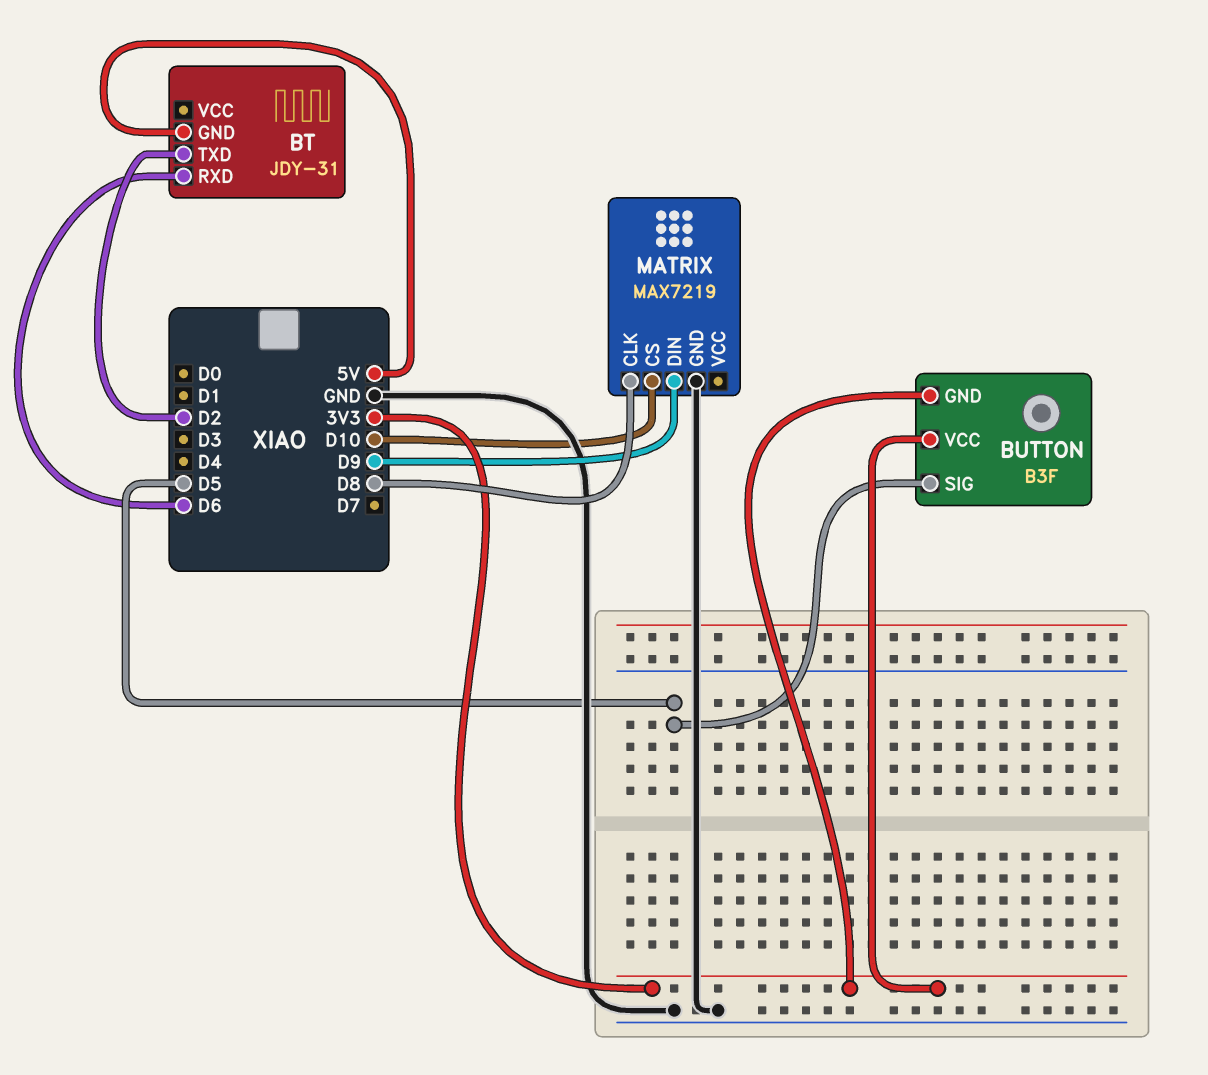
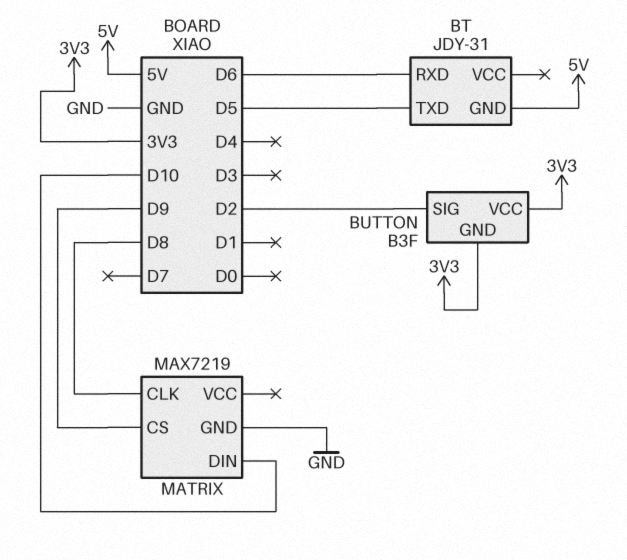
BT pin TXD: D2 -> D5
BUTTON pin SIG: D5 -> D2
MATRIX pin CS: D10 -> D9
MATRIX pin DIN: D9 -> D10

